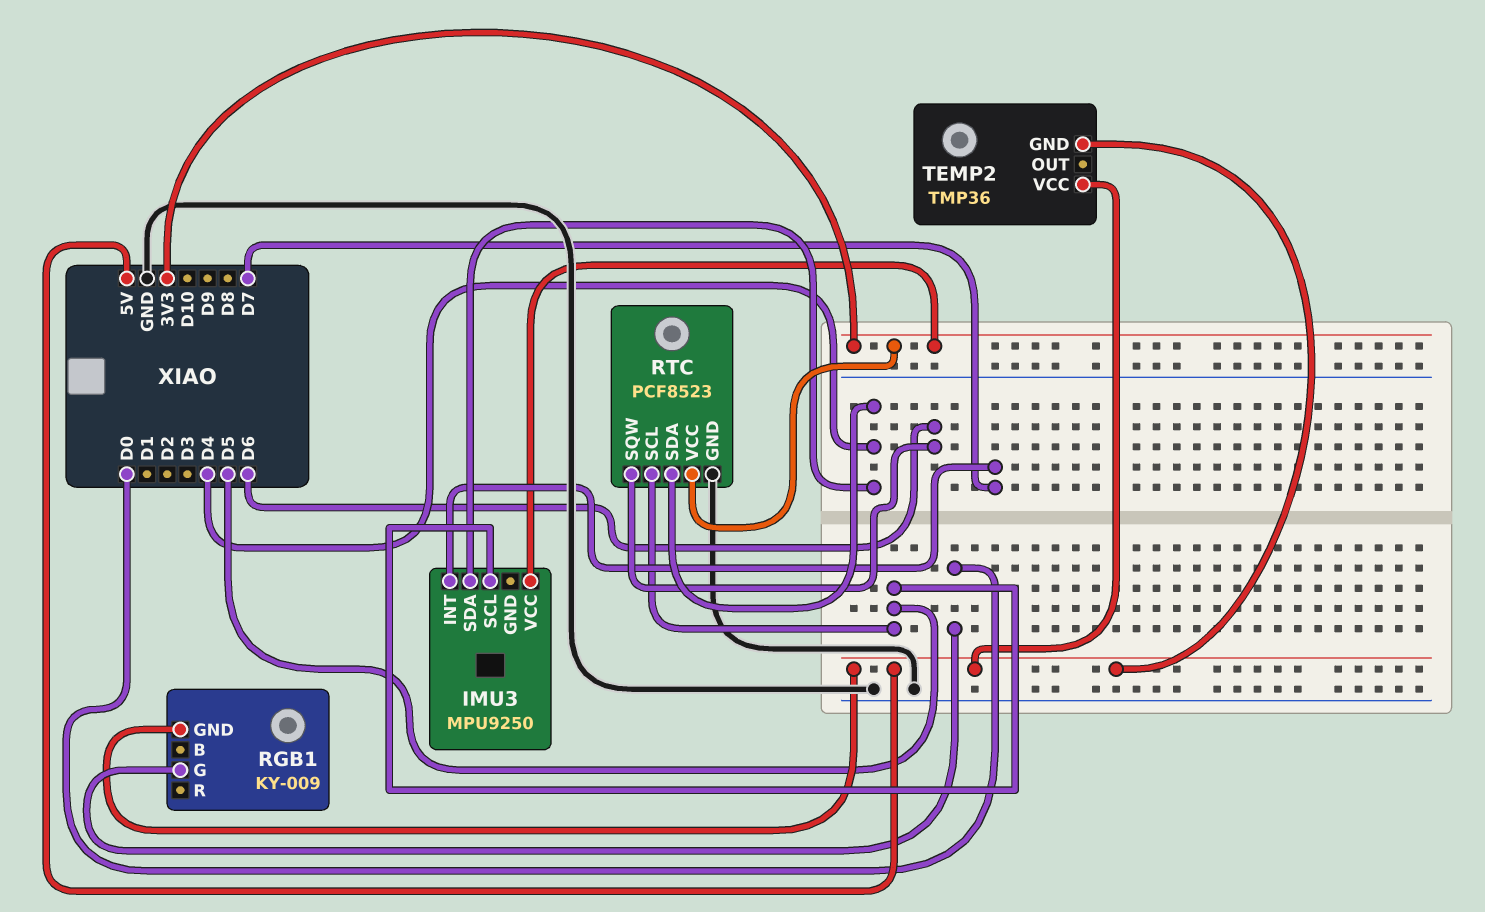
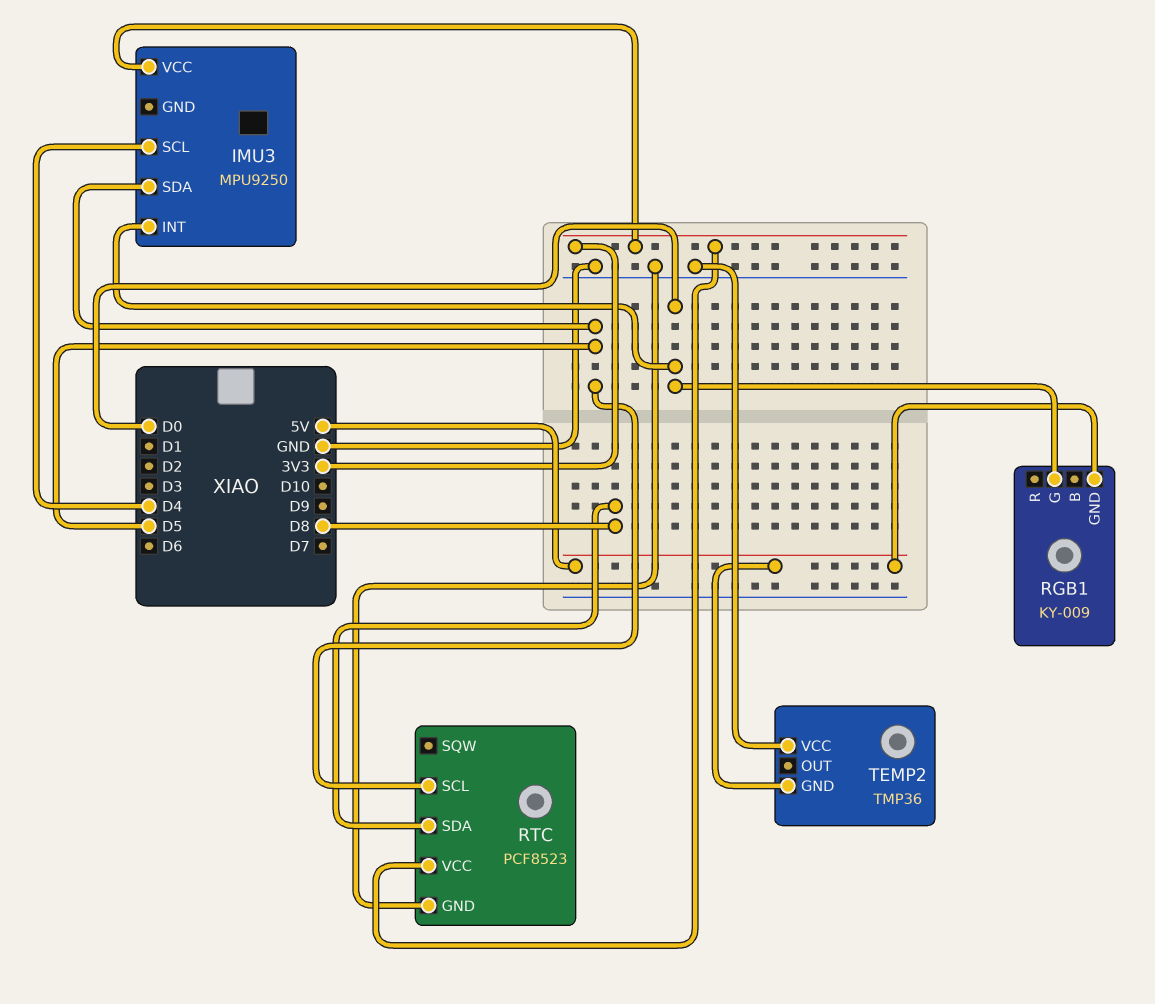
IMU3 pin INT: D7 -> D0
IMU3 pin SCL: D5 -> D4
IMU3 pin SDA: D4 -> D5
RTC pin SDA: D4 -> D8
RTC pin SQW: D6 -> none
TEMP2 pin VCC: 5V -> GND

